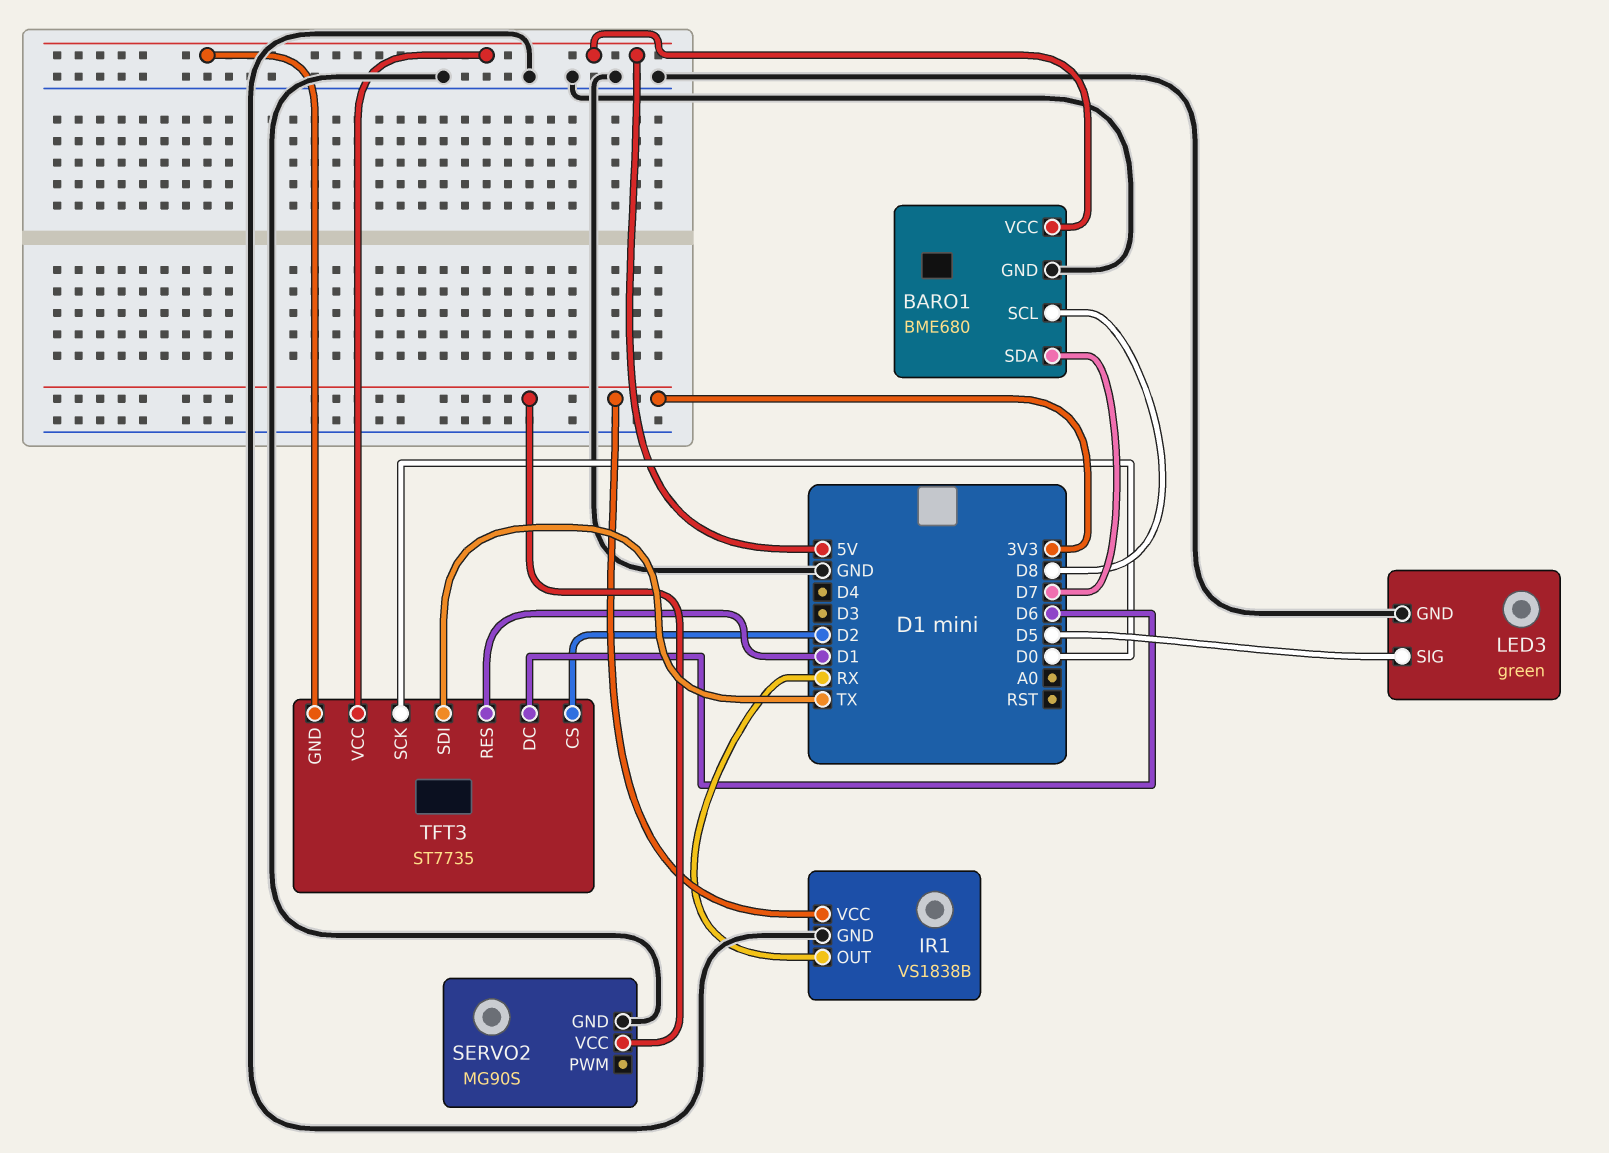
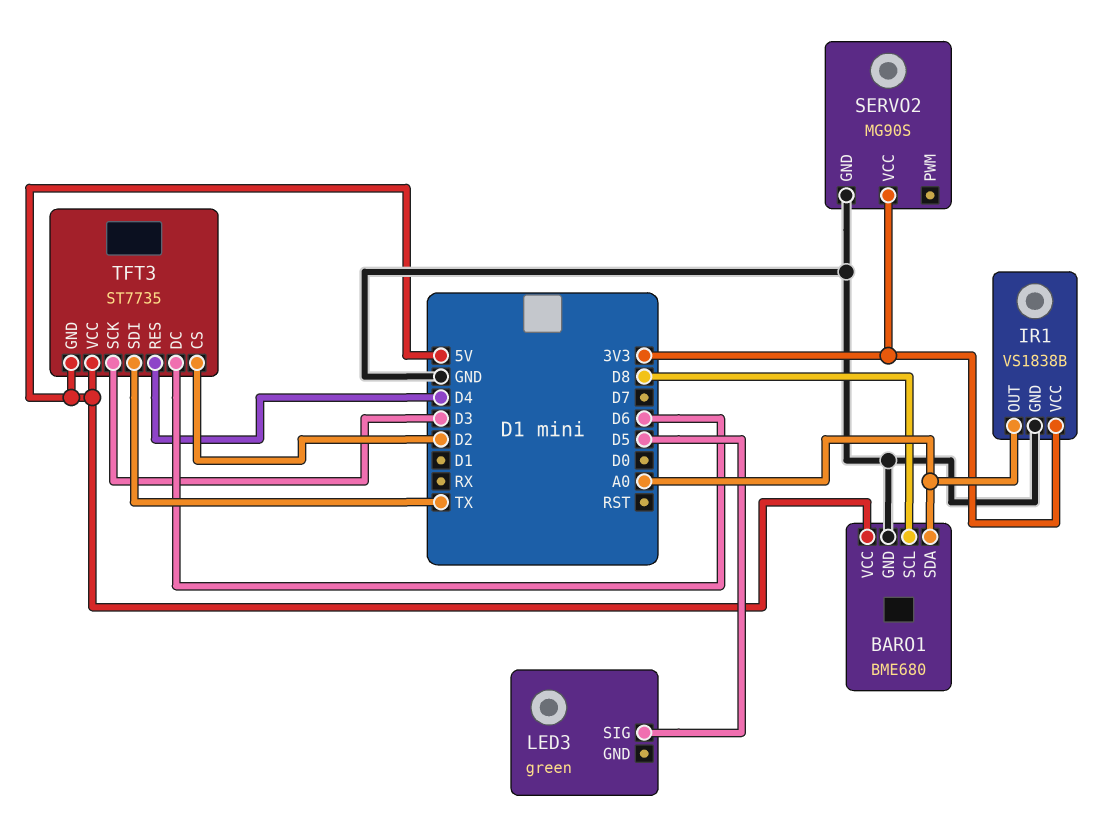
BARO1 pin SDA: D7 -> A0
IR1 pin OUT: RX -> A0
LED3 pin GND: GND -> none
TFT3 pin RES: D1 -> D4
TFT3 pin SCK: D0 -> D3

